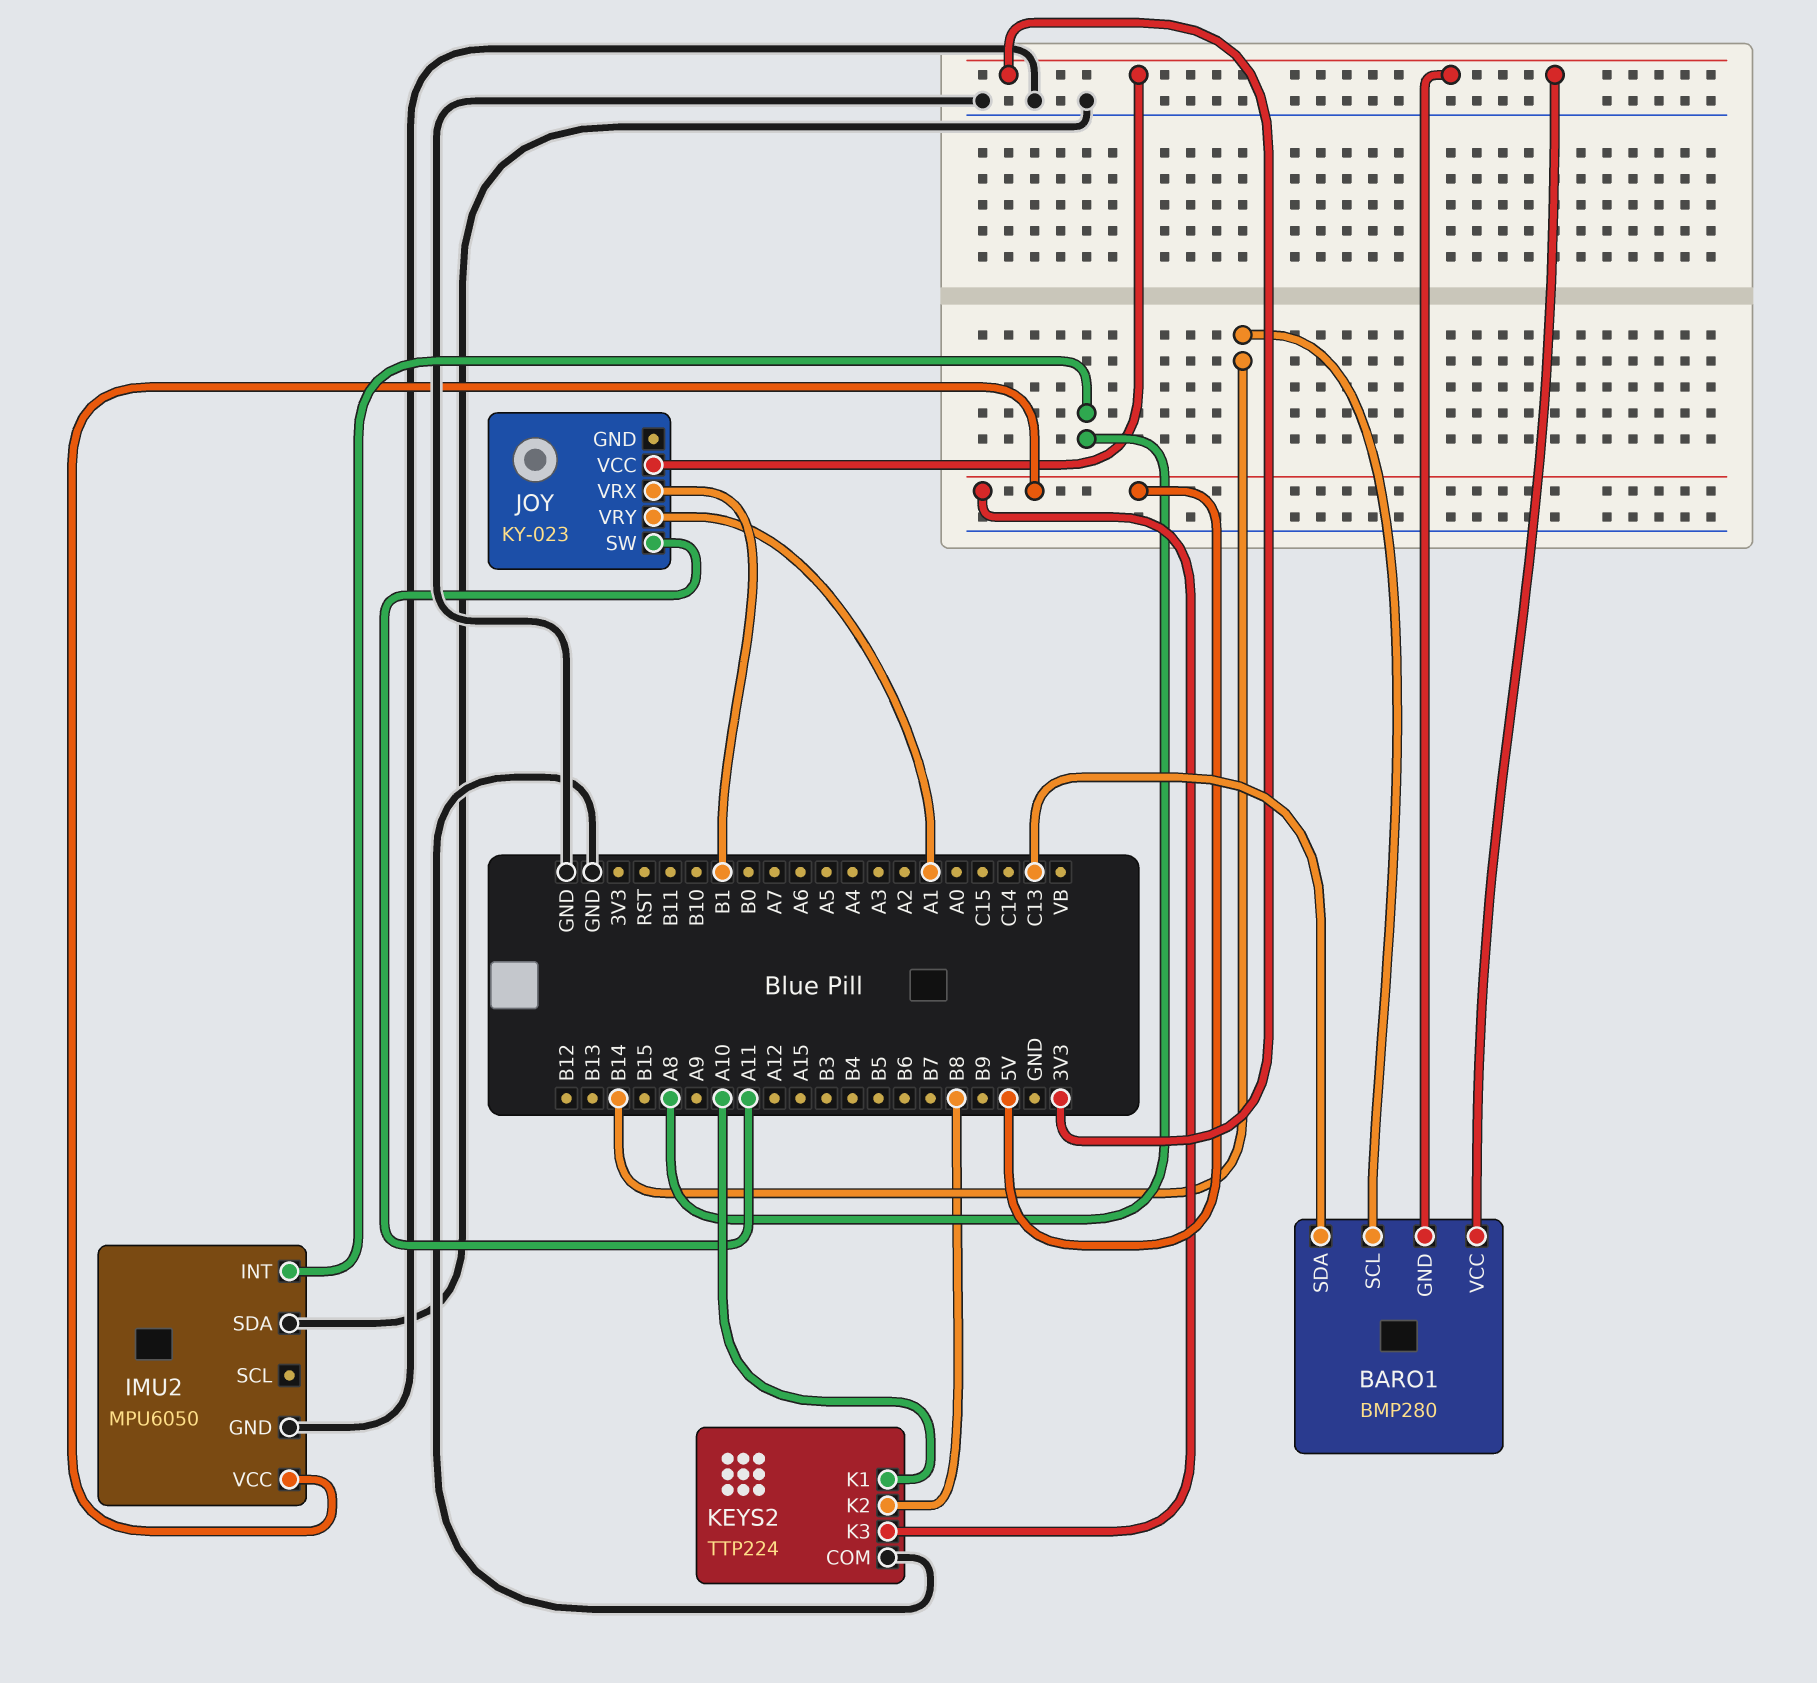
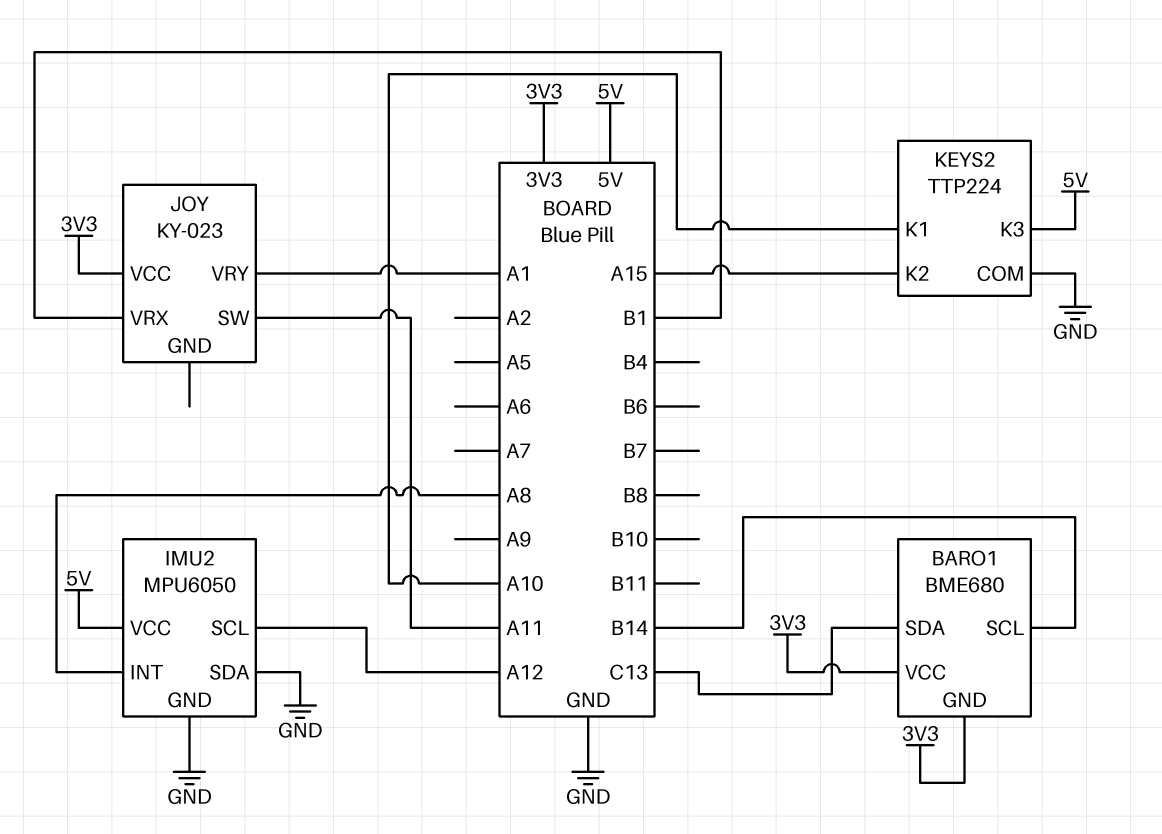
BARO1: BMP280 -> BME680
IMU2 pin SCL: none -> A12
KEYS2 pin K2: B8 -> A15

